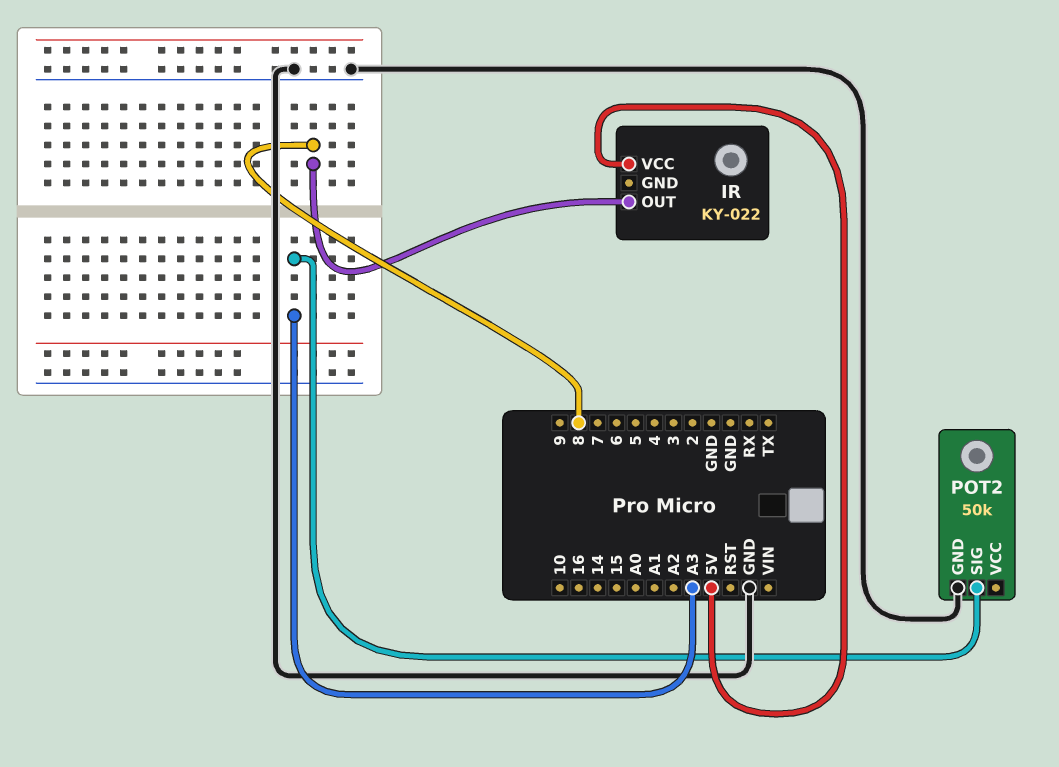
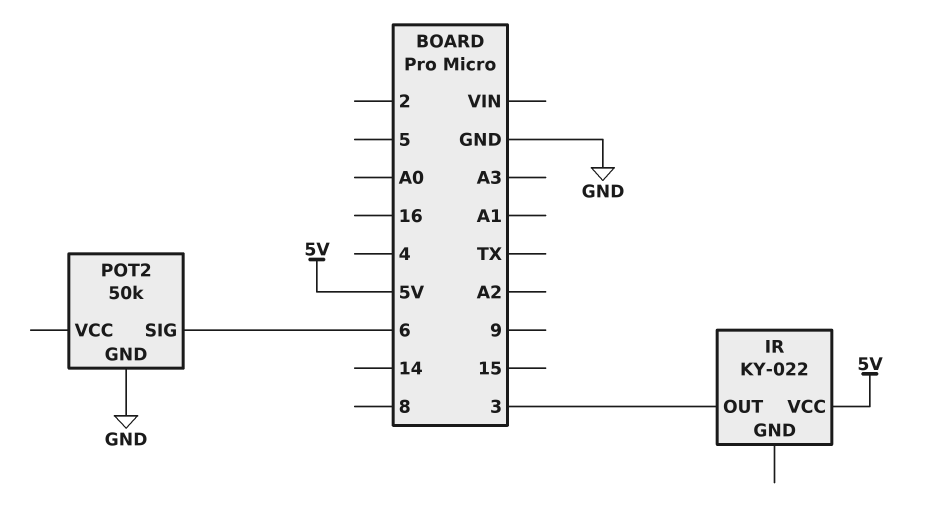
IR pin OUT: 8 -> 3
POT2 pin SIG: A3 -> 6

